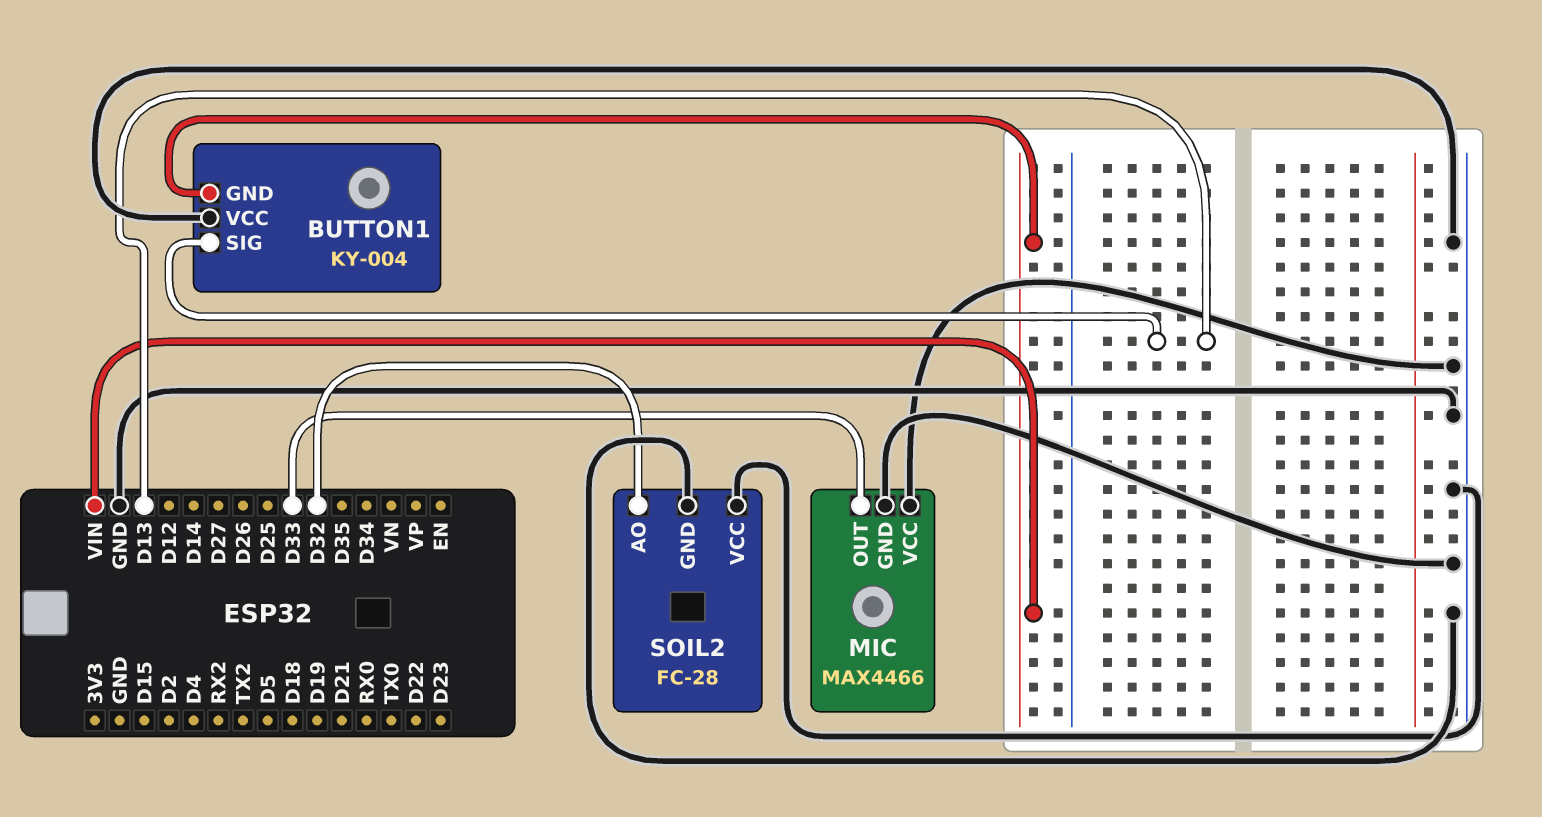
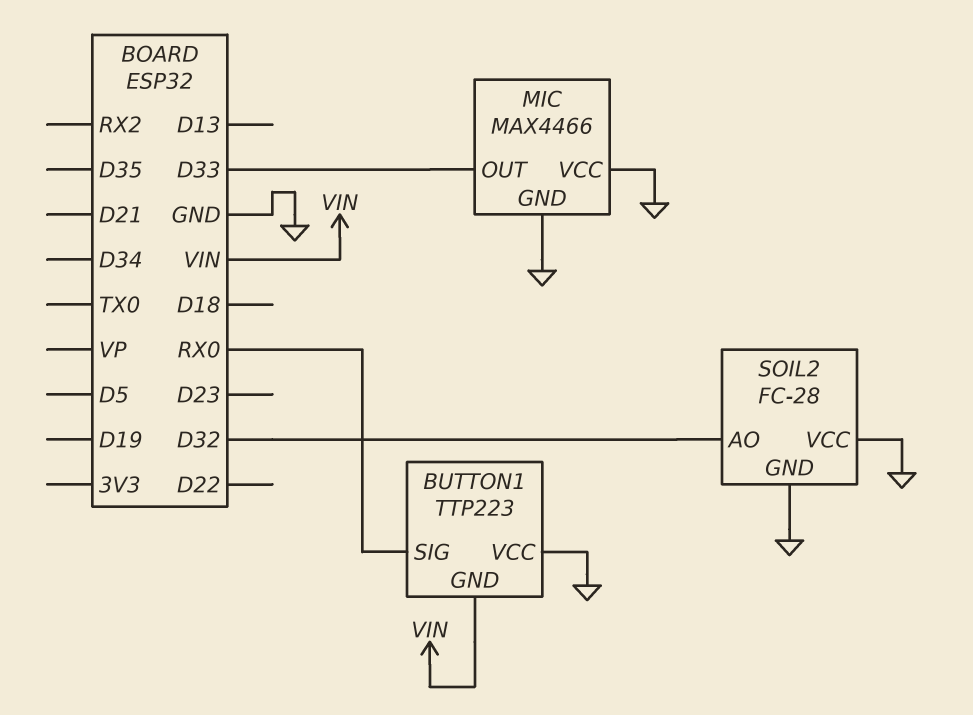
BUTTON1: KY-004 -> TTP223
BUTTON1 pin SIG: D13 -> RX0

